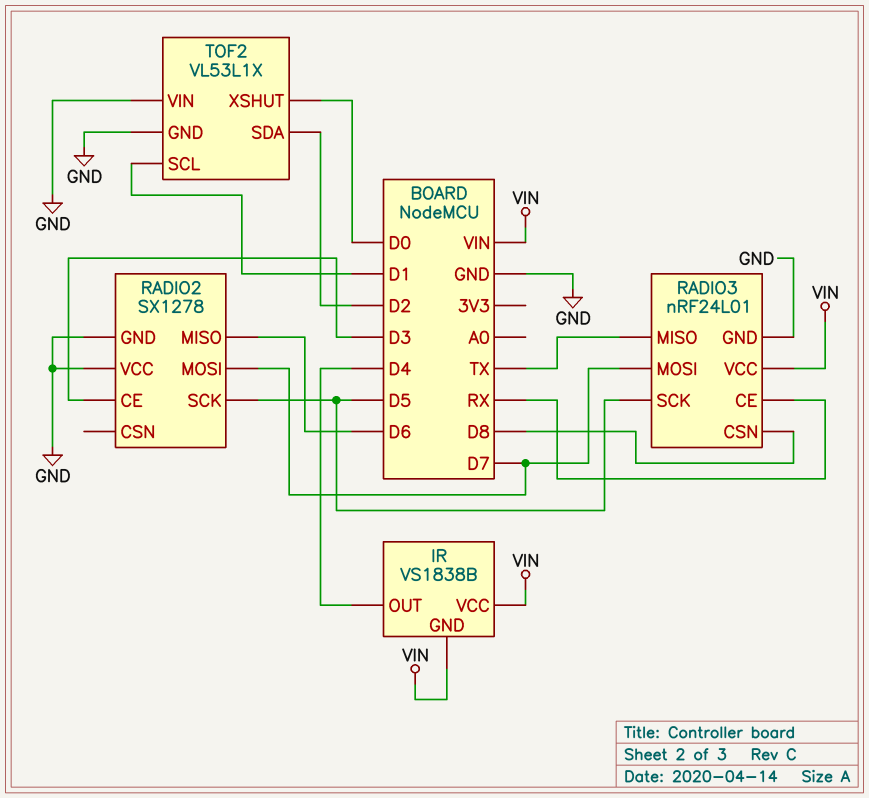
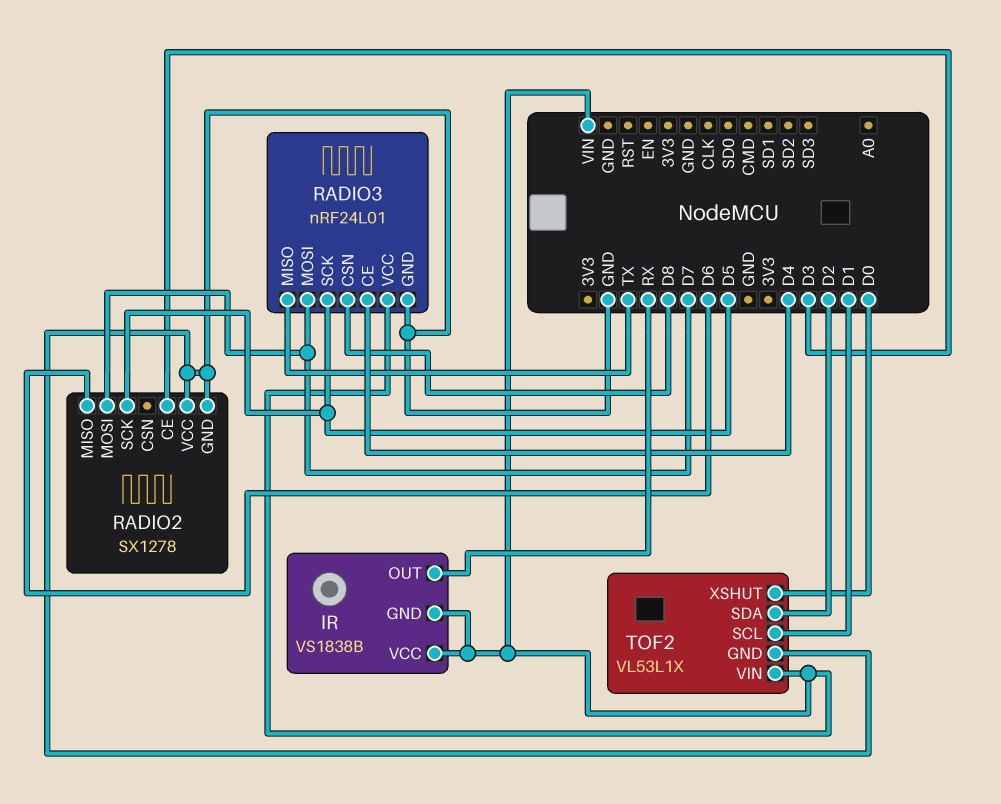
IR pin OUT: D4 -> RX
RADIO3 pin CE: RX -> D4
TOF2 pin VIN: GND -> VIN

